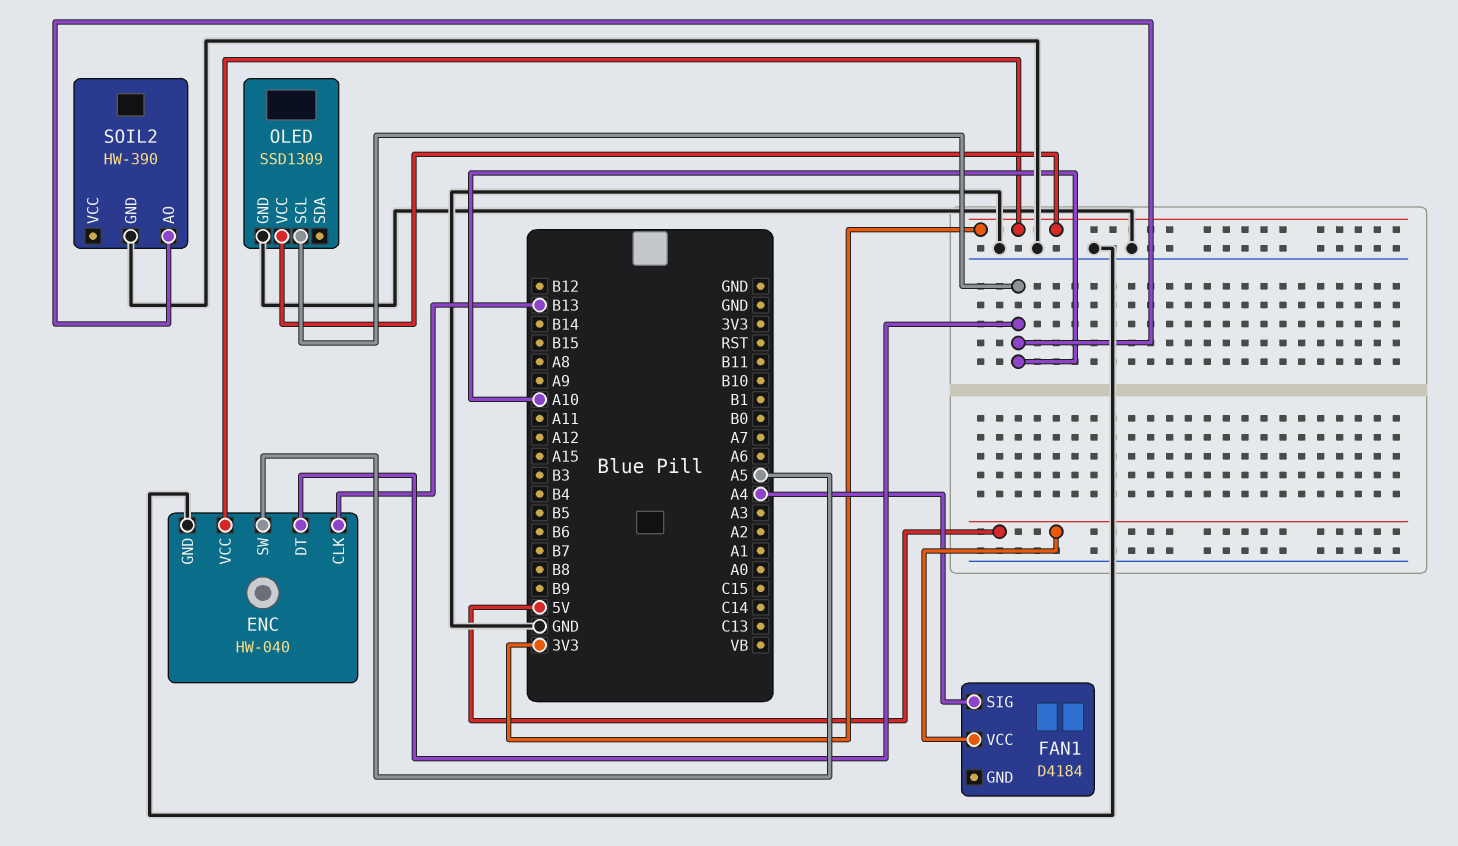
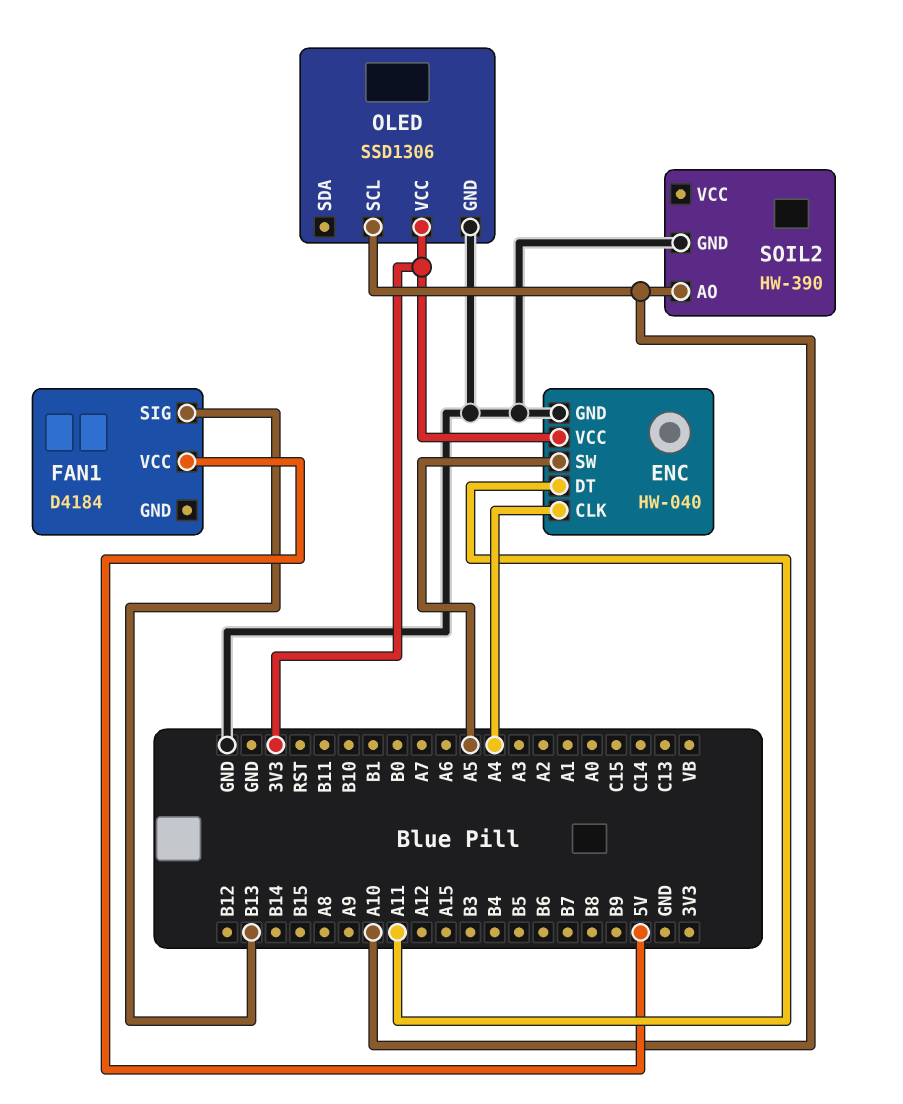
ENC pin CLK: B13 -> A4
ENC pin DT: A10 -> A11
FAN1 pin SIG: A4 -> B13
OLED: SSD1309 -> SSD1306

